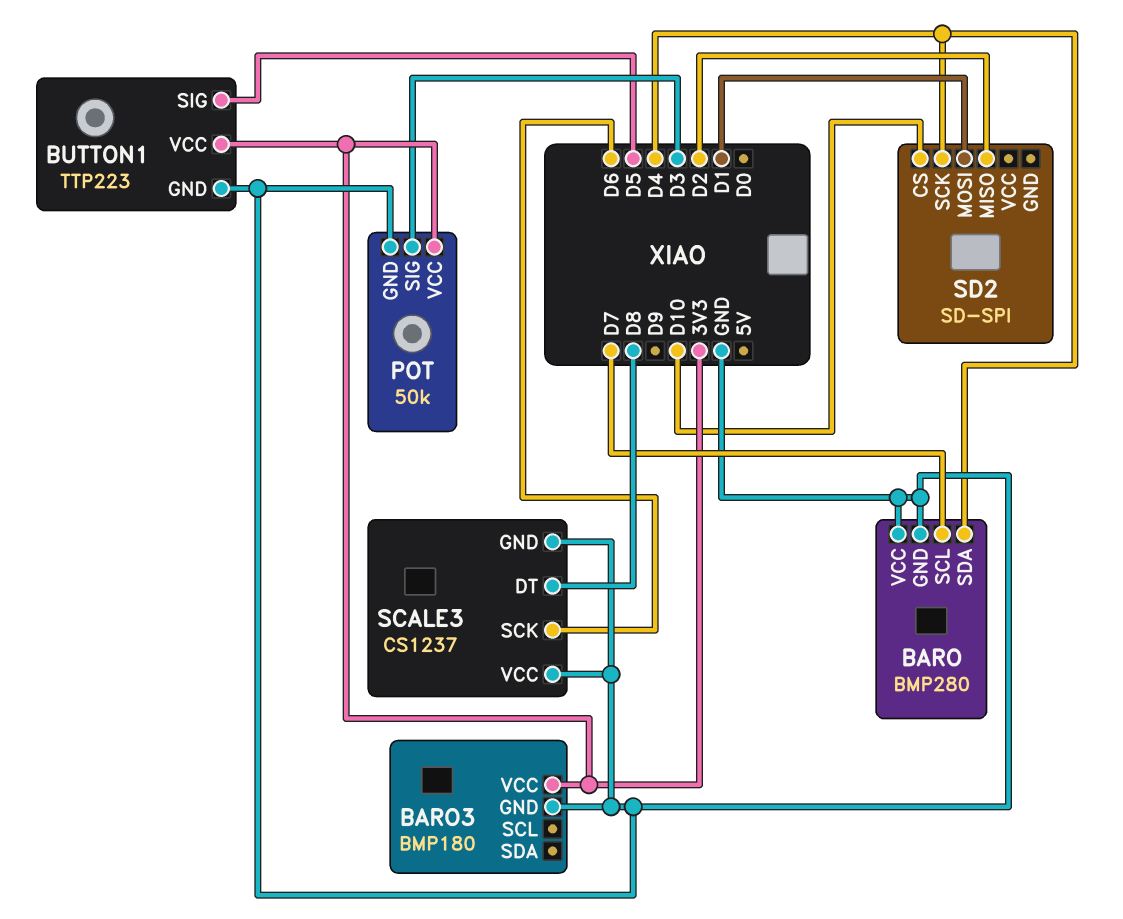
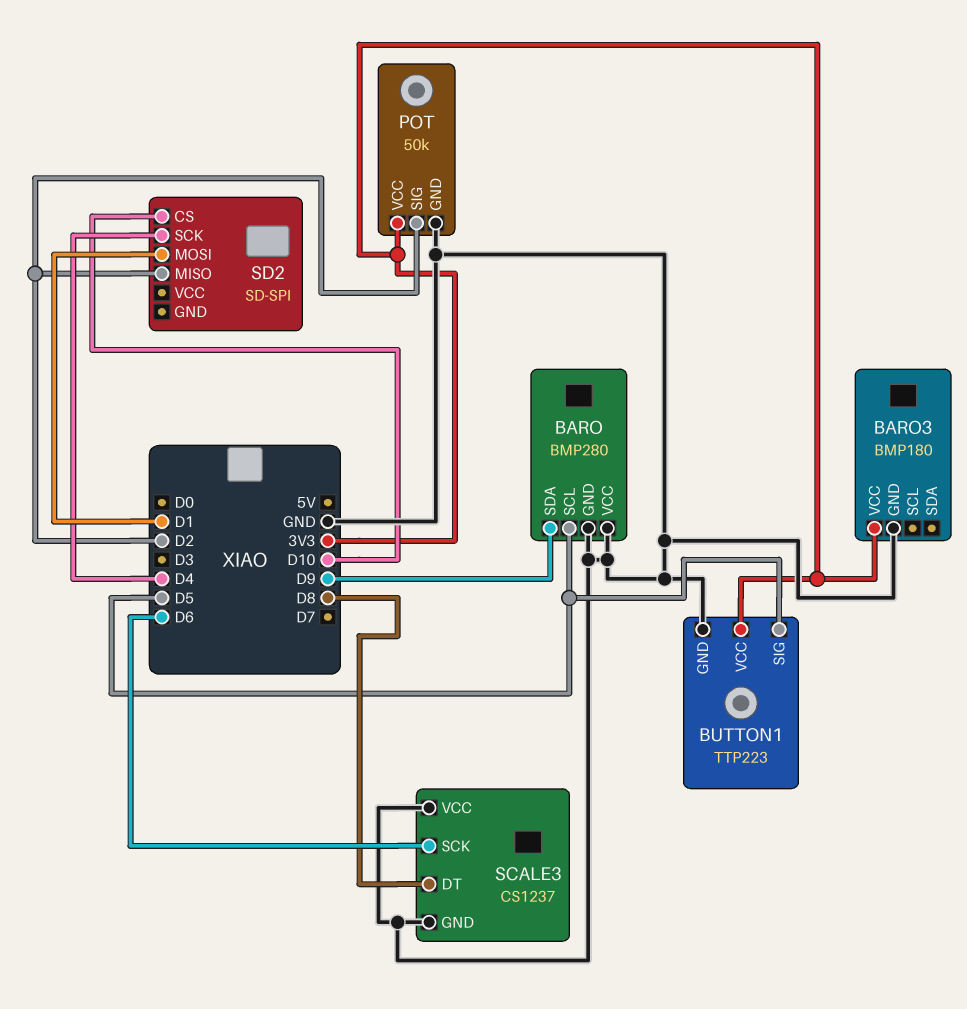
BARO pin SCL: D7 -> D5
BARO pin SDA: D4 -> D9
POT pin SIG: D3 -> D2

